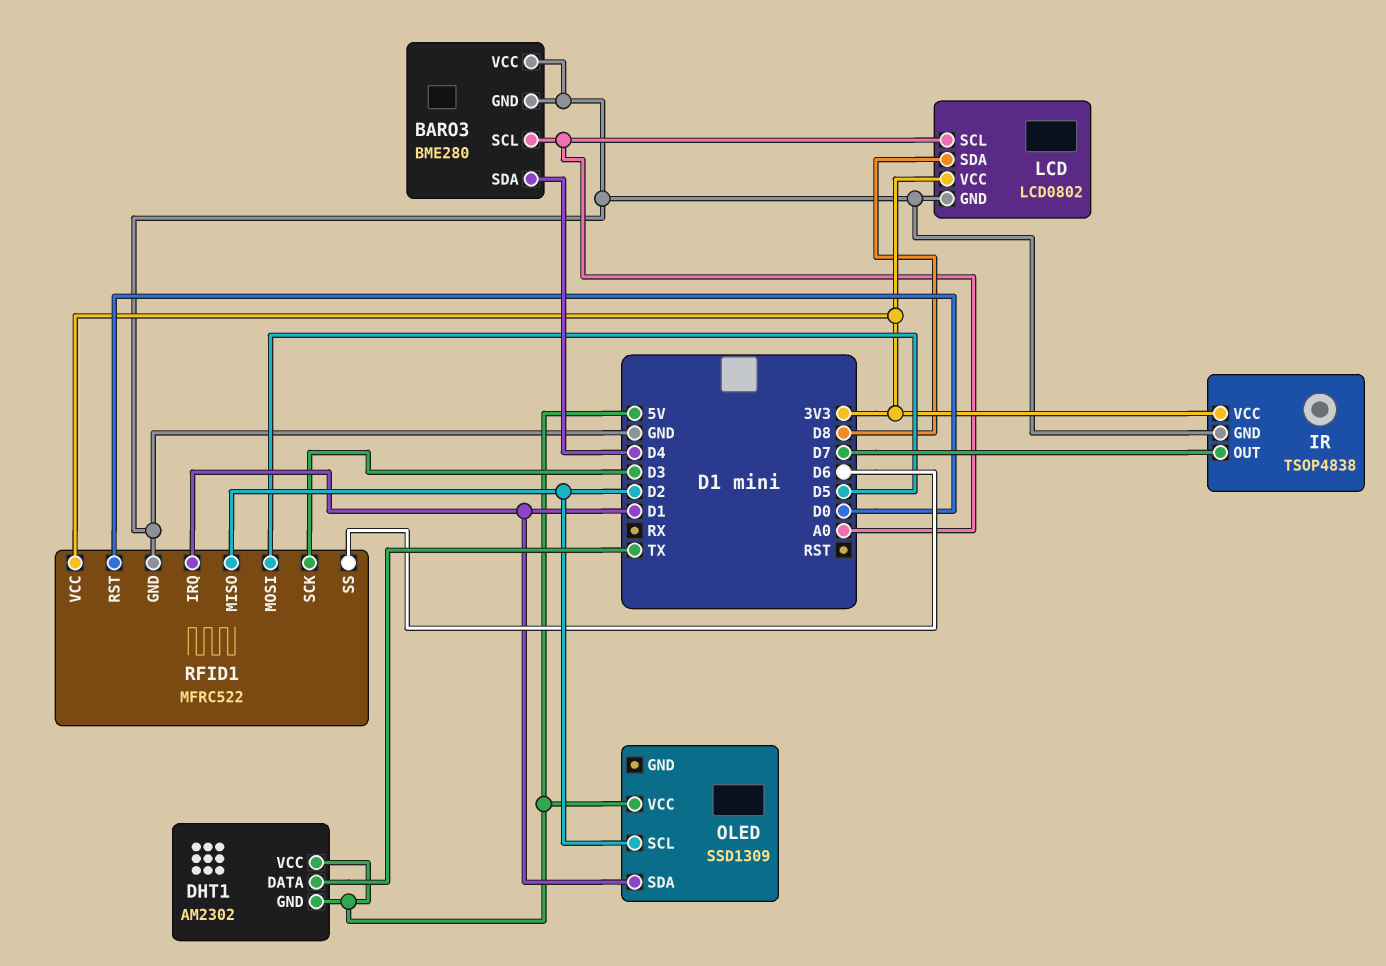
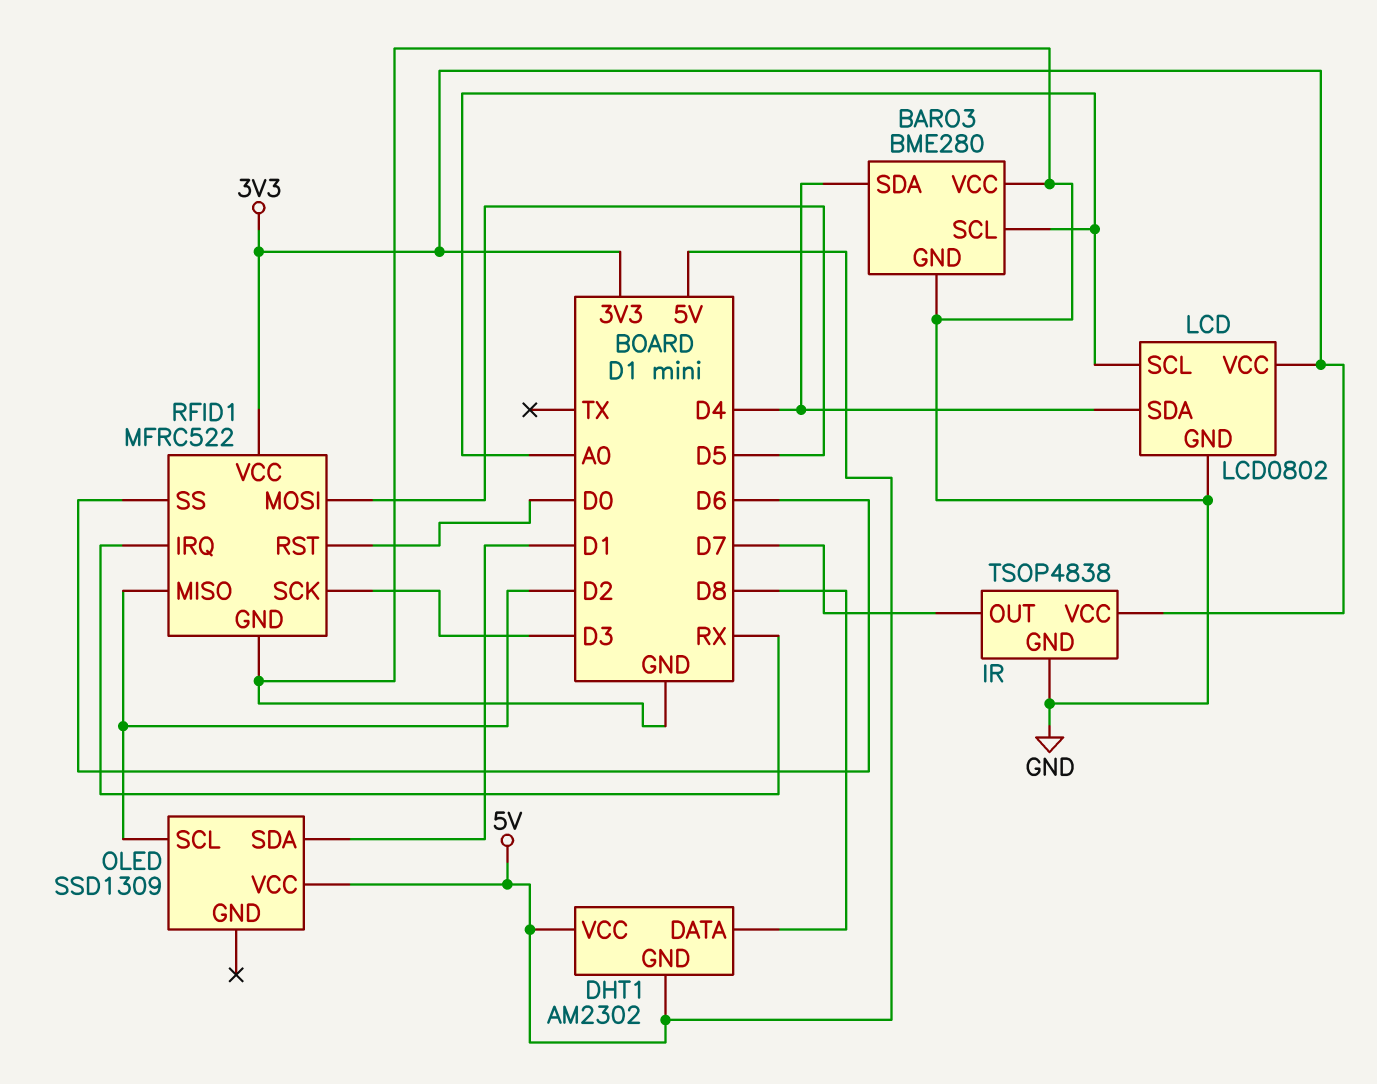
DHT1 pin DATA: TX -> D8
LCD pin SDA: D8 -> D4
RFID1 pin IRQ: D1 -> RX

